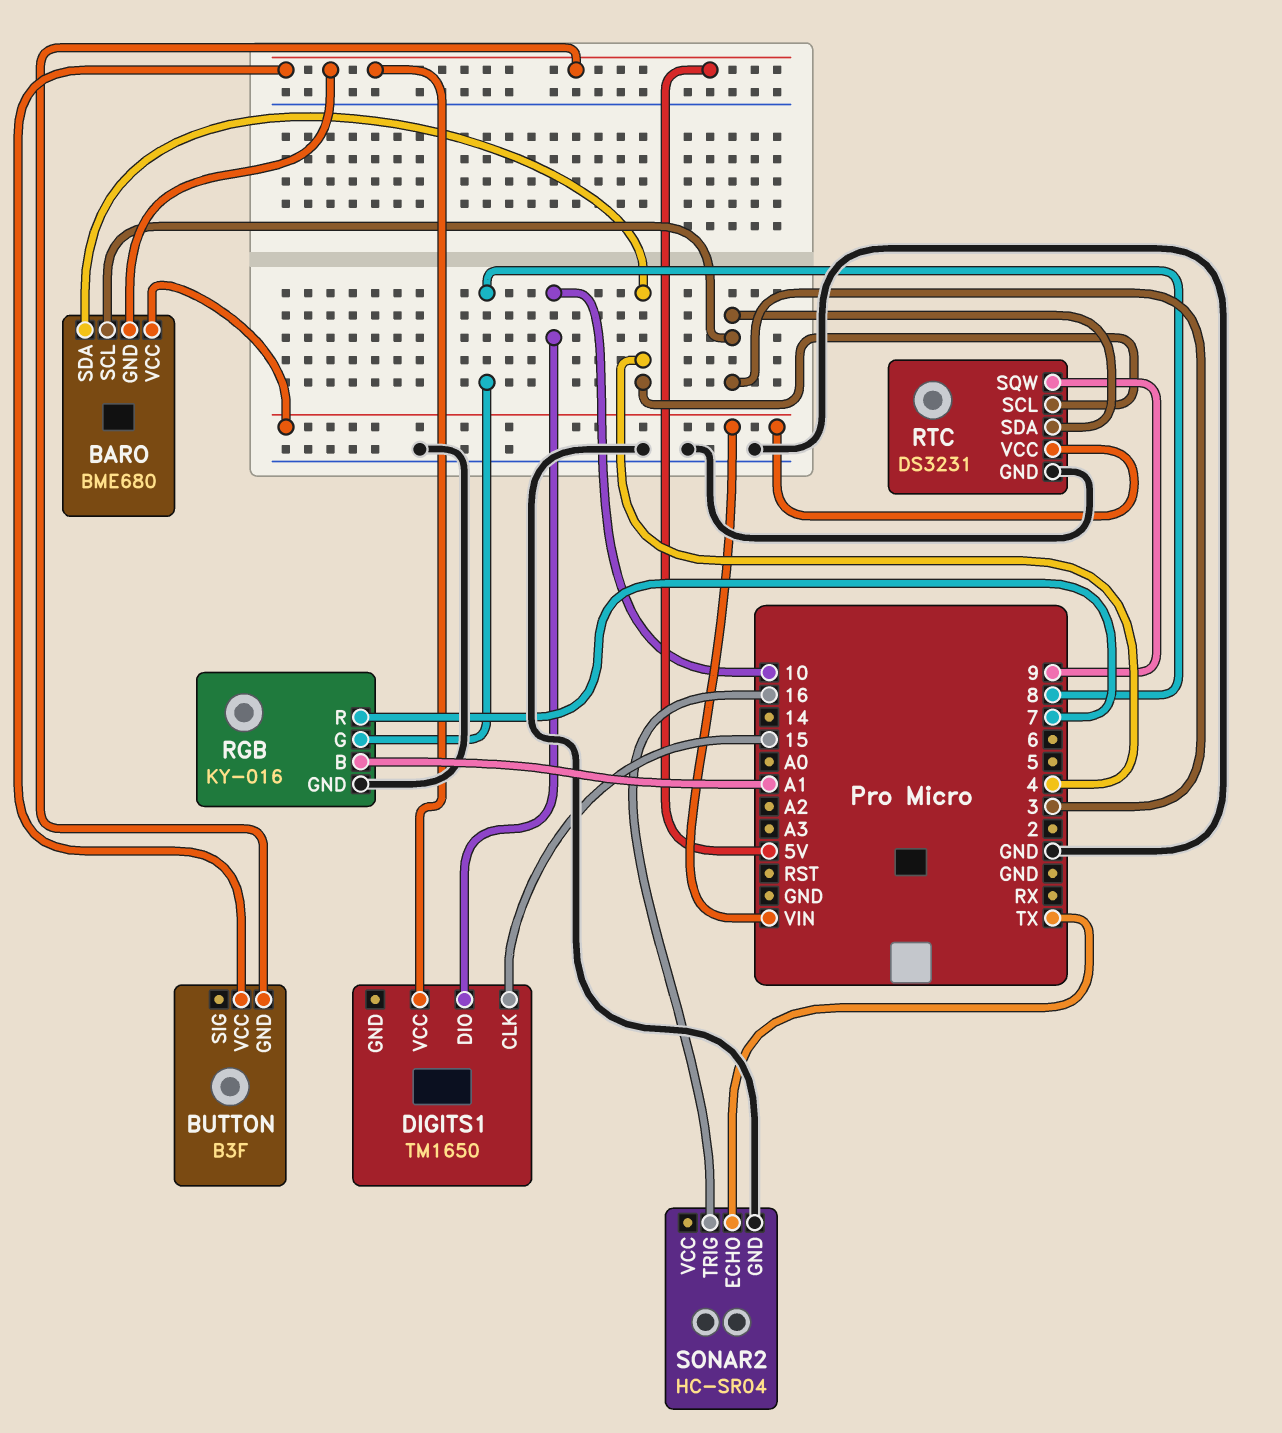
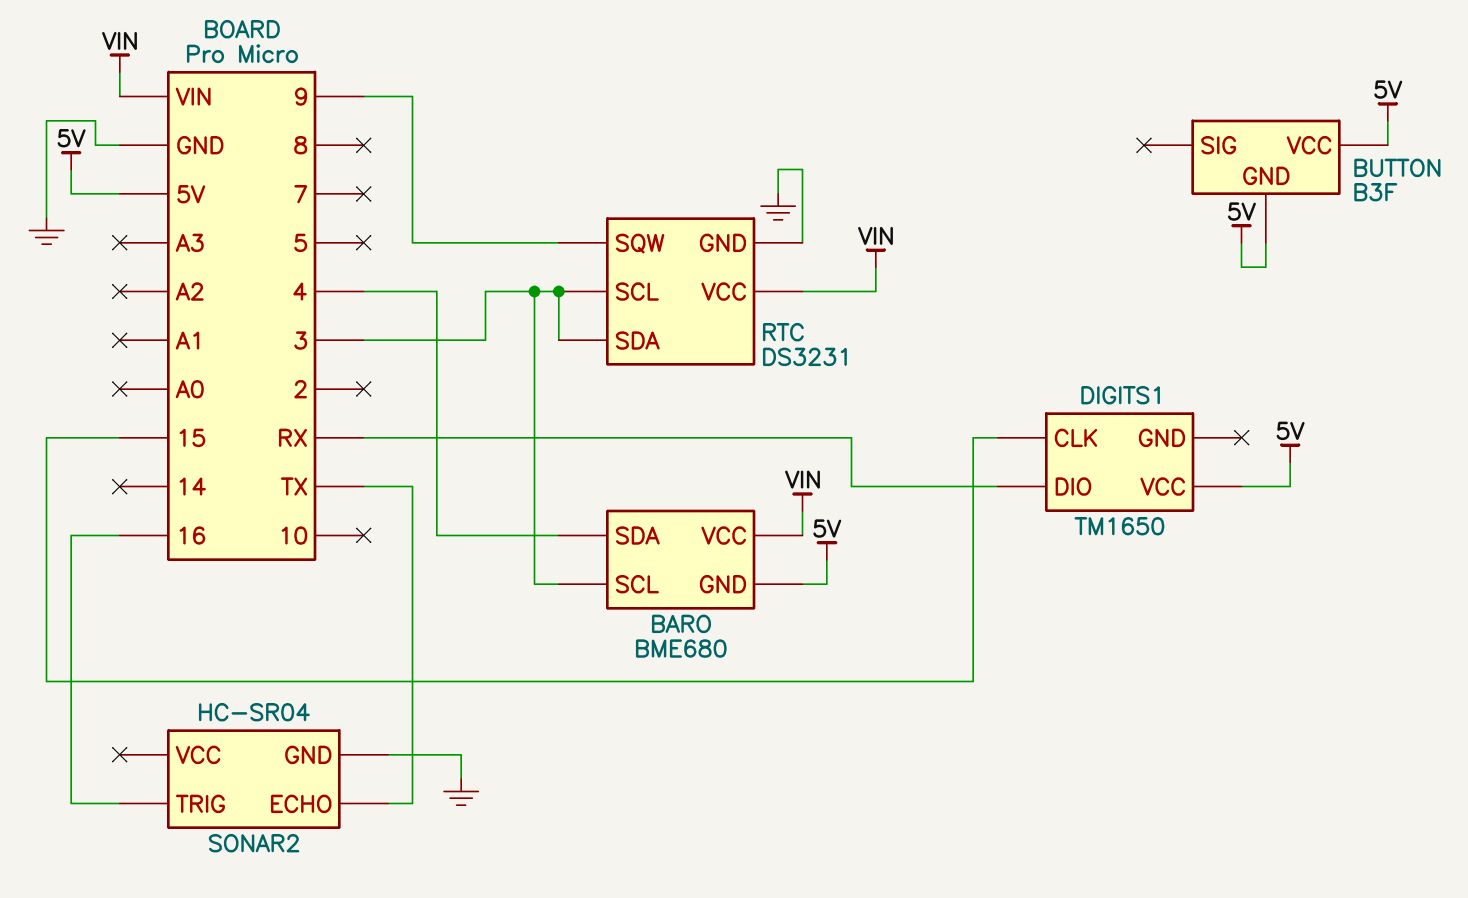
DIGITS1 pin DIO: 10 -> RX
RGB: KY-016 -> none
RGB pin B: A1 -> none
RGB pin G: 8 -> none
RGB pin GND: GND -> none
RGB pin R: 7 -> none
RTC pin SCL: 4 -> 3

